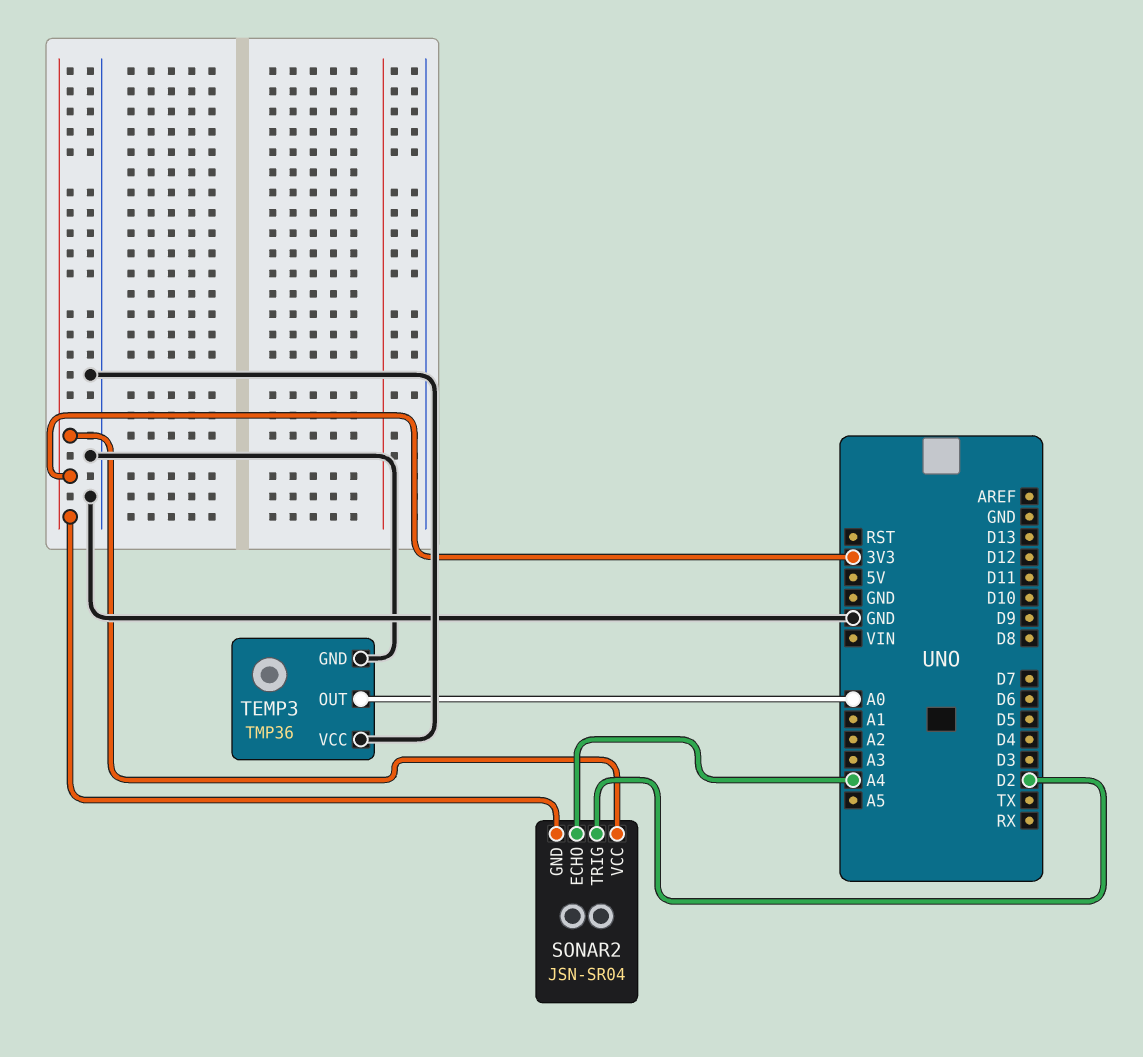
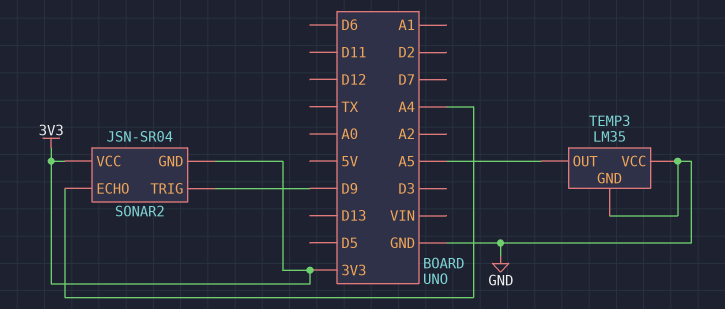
SONAR2 pin TRIG: D2 -> D9
TEMP3: TMP36 -> LM35
TEMP3 pin OUT: A0 -> A5

